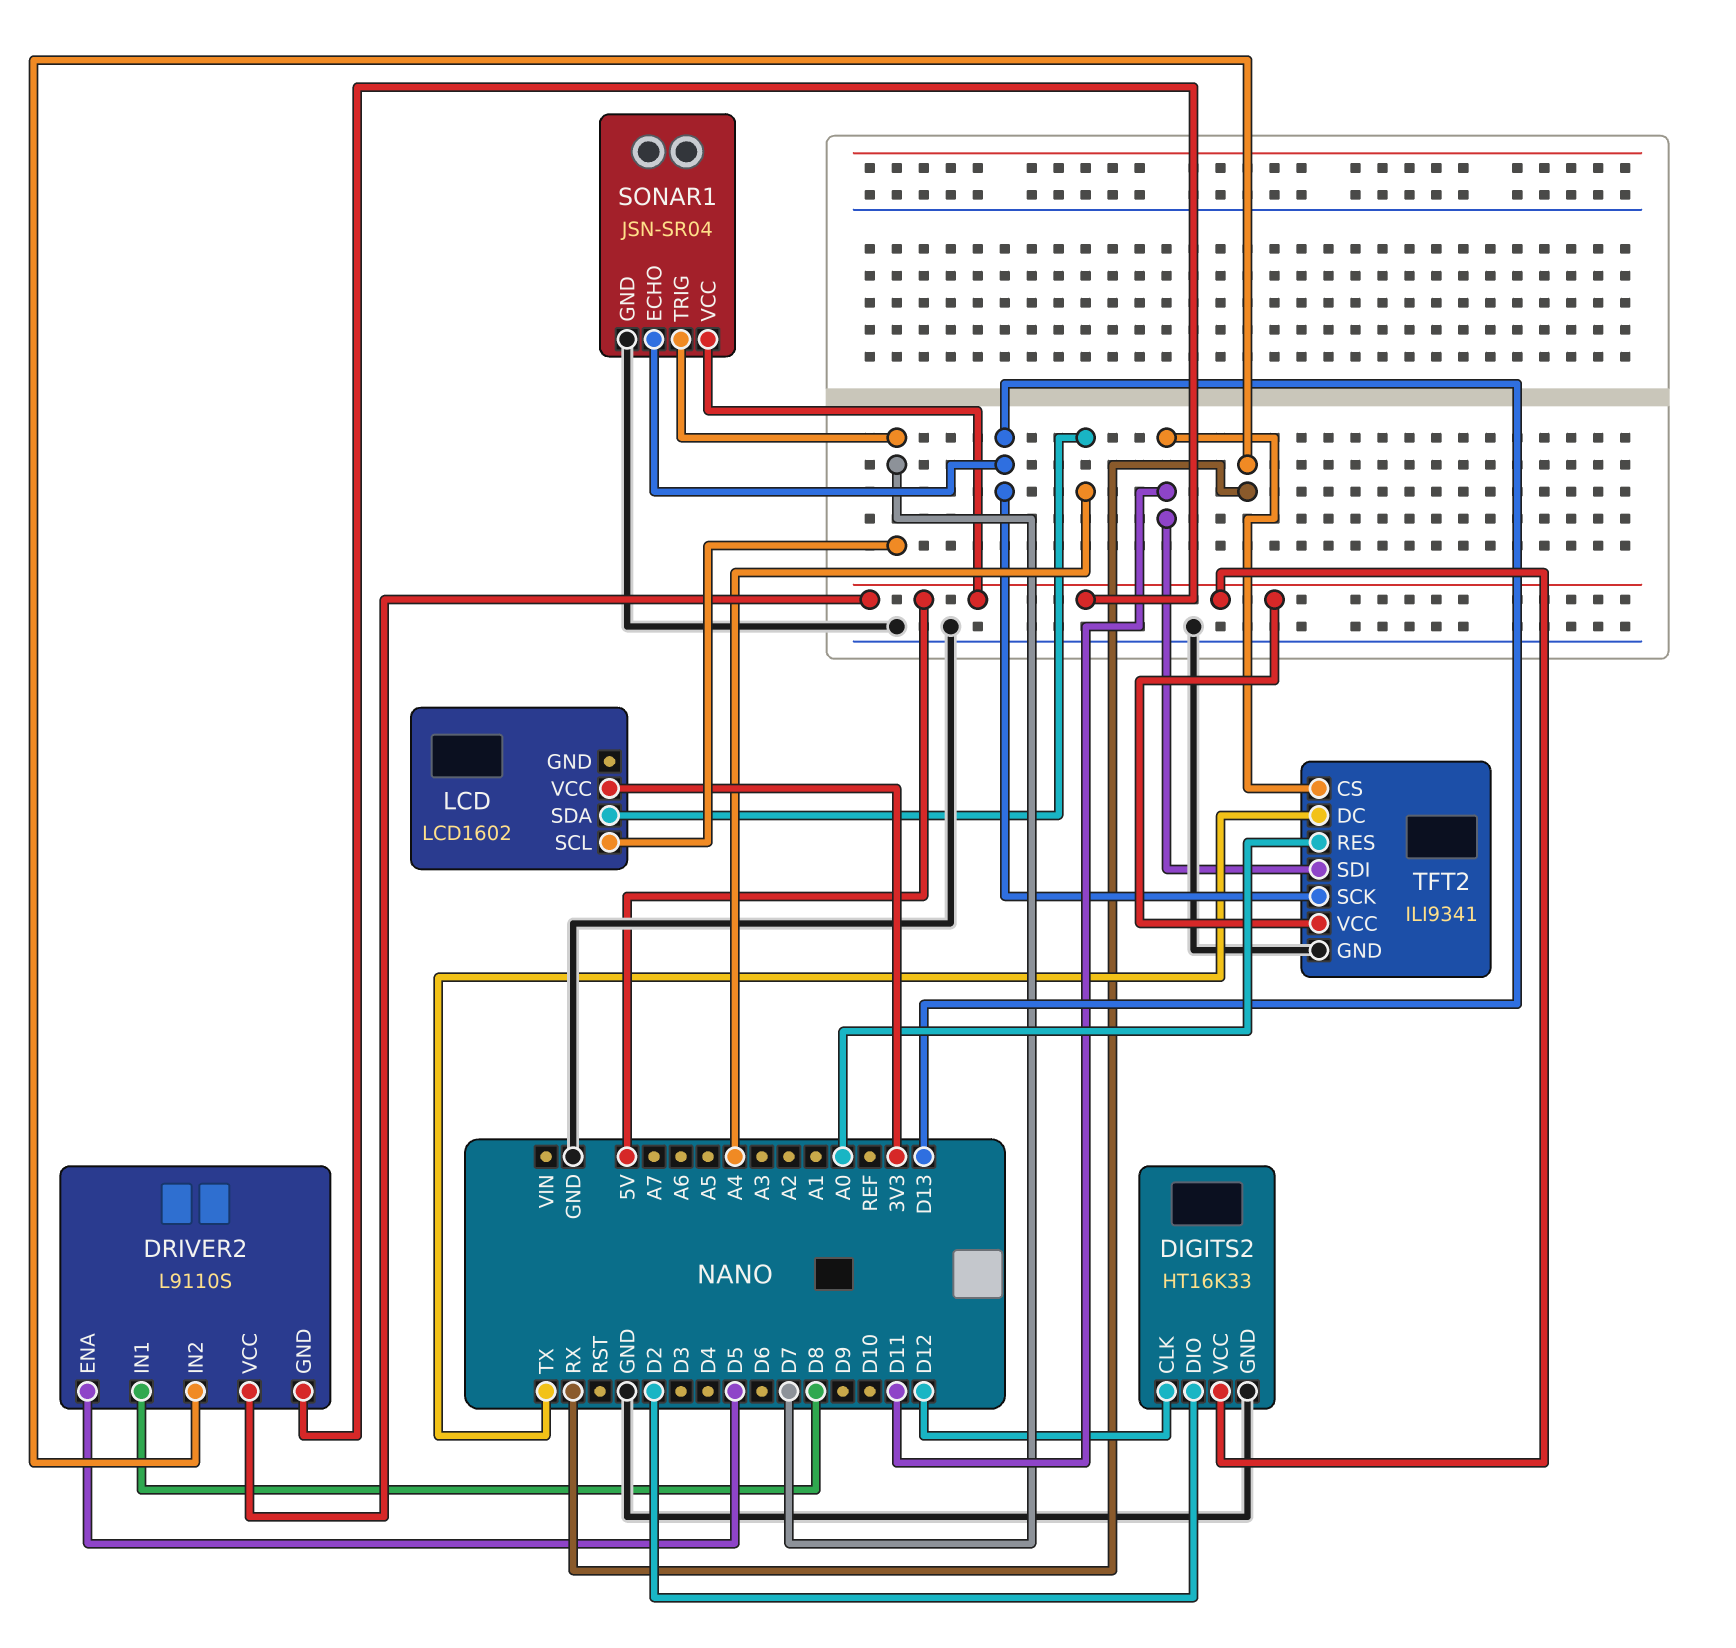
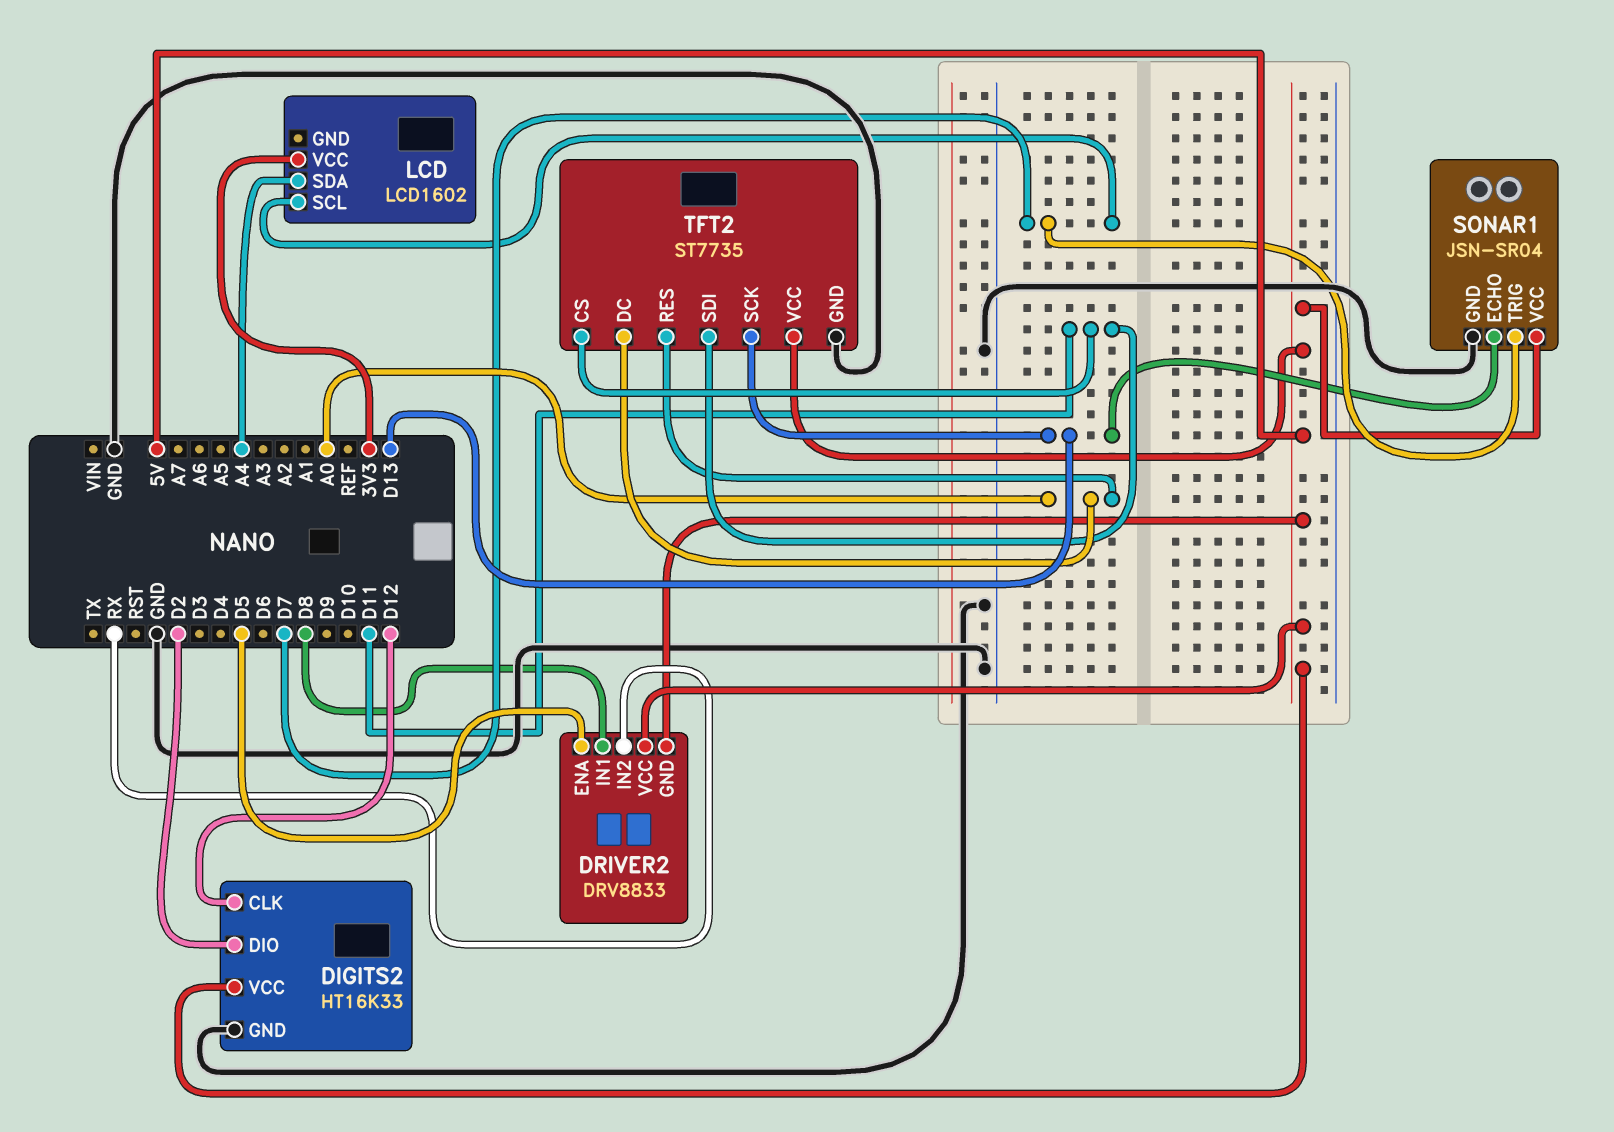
DRIVER2: L9110S -> DRV8833
TFT2: ILI9341 -> ST7735
TFT2 pin DC: TX -> A0

